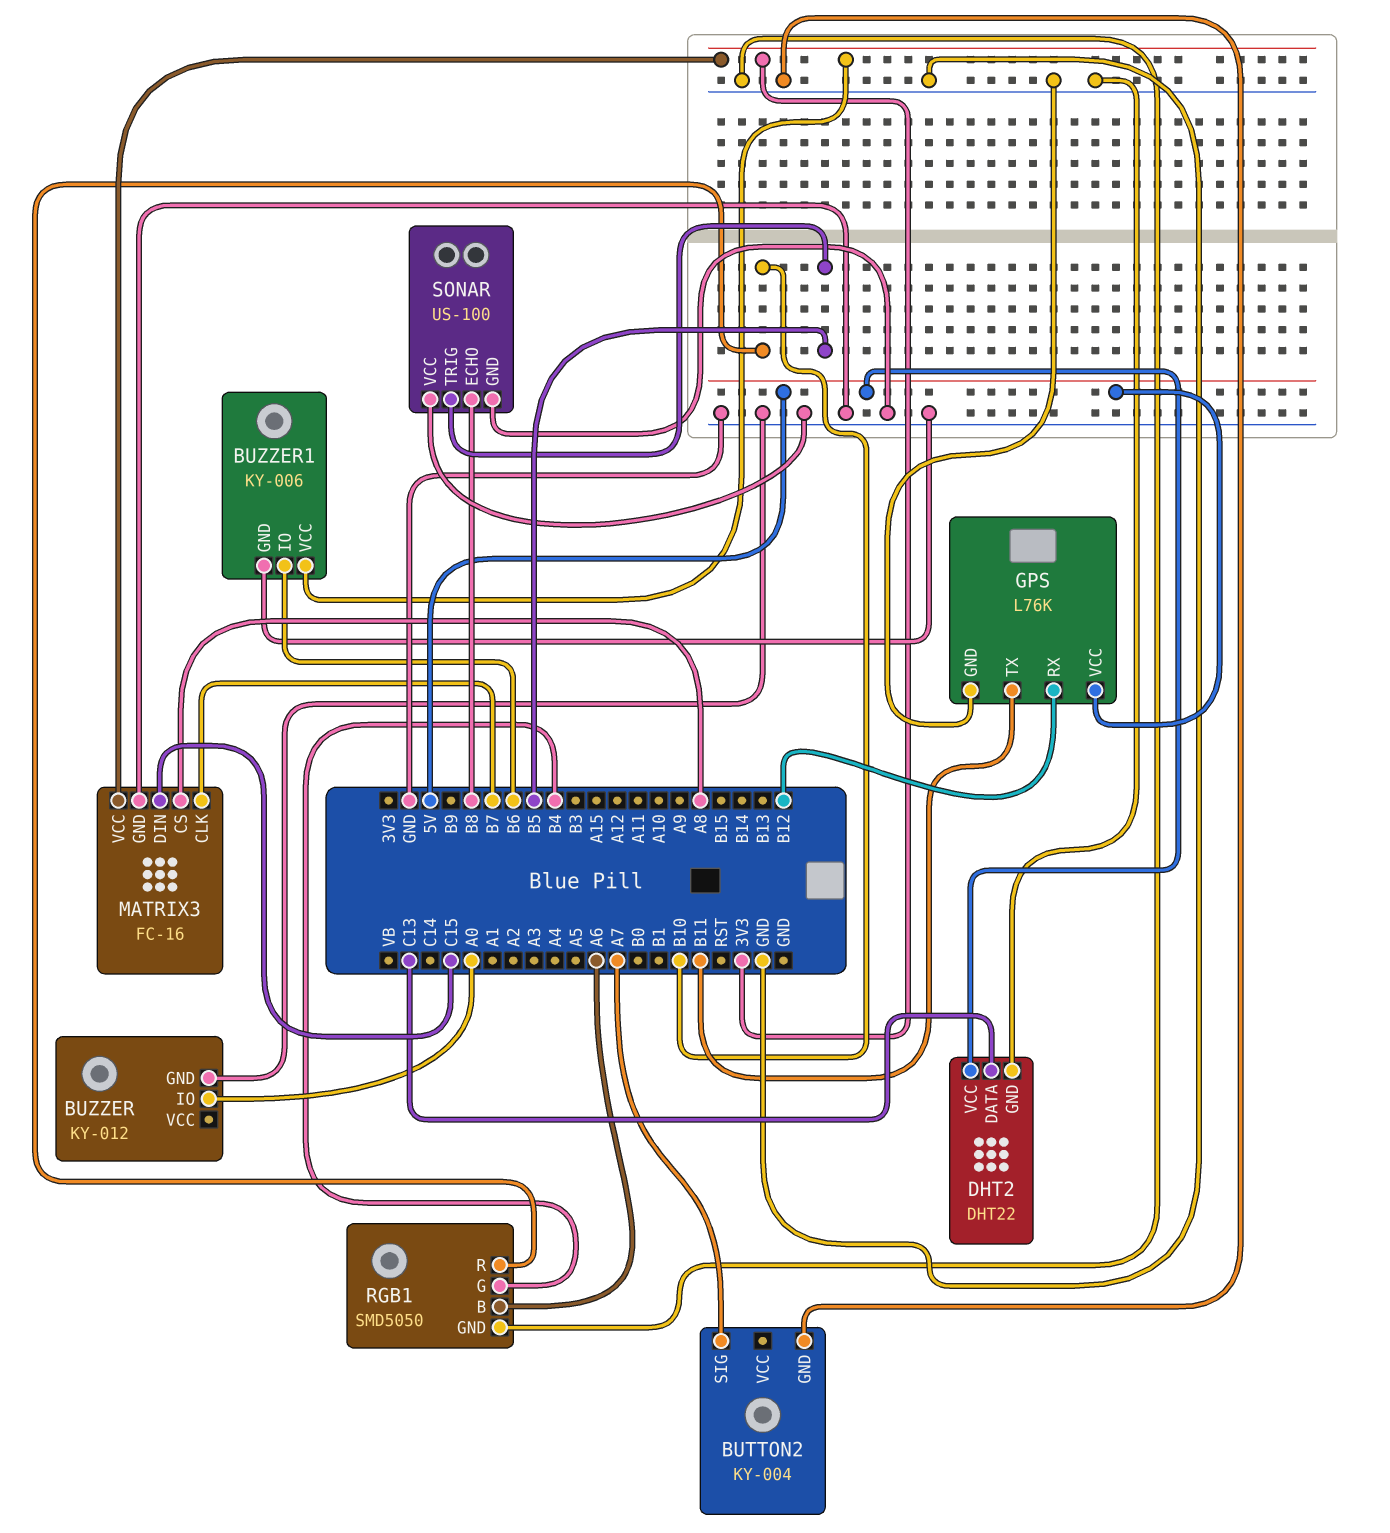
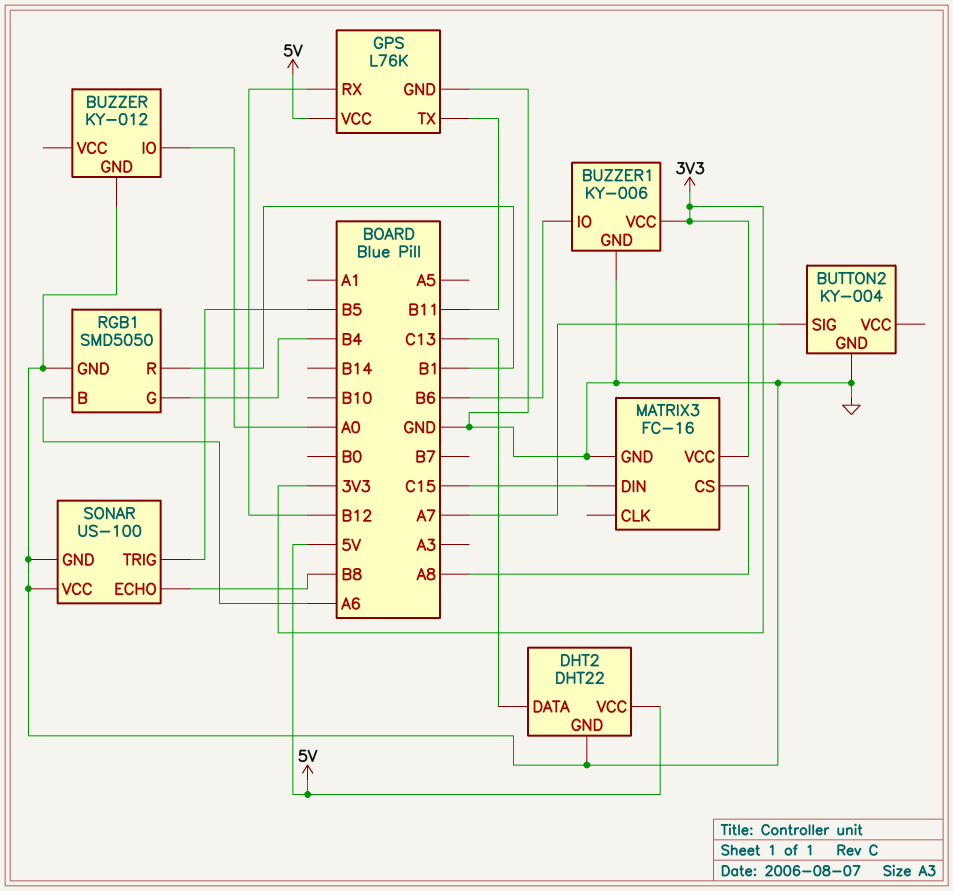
MATRIX3 pin CLK: B7 -> none
RGB1 pin R: B10 -> B1

